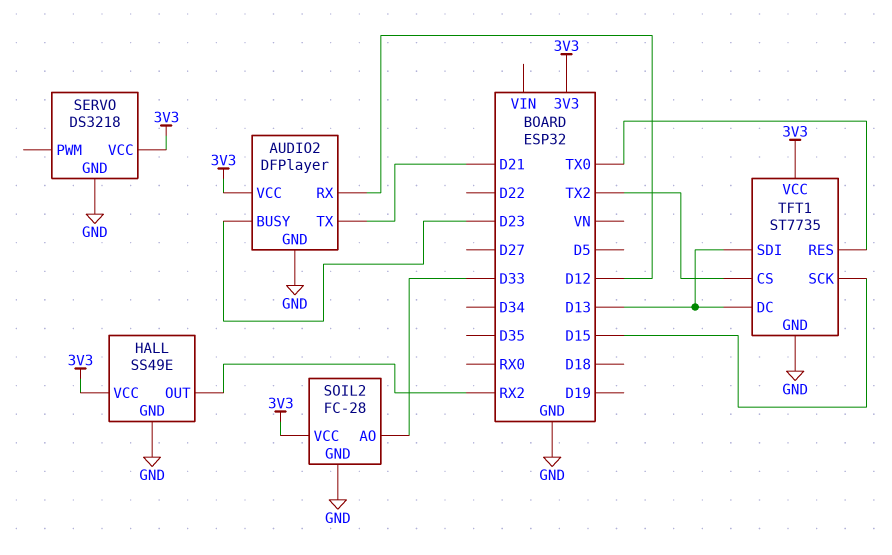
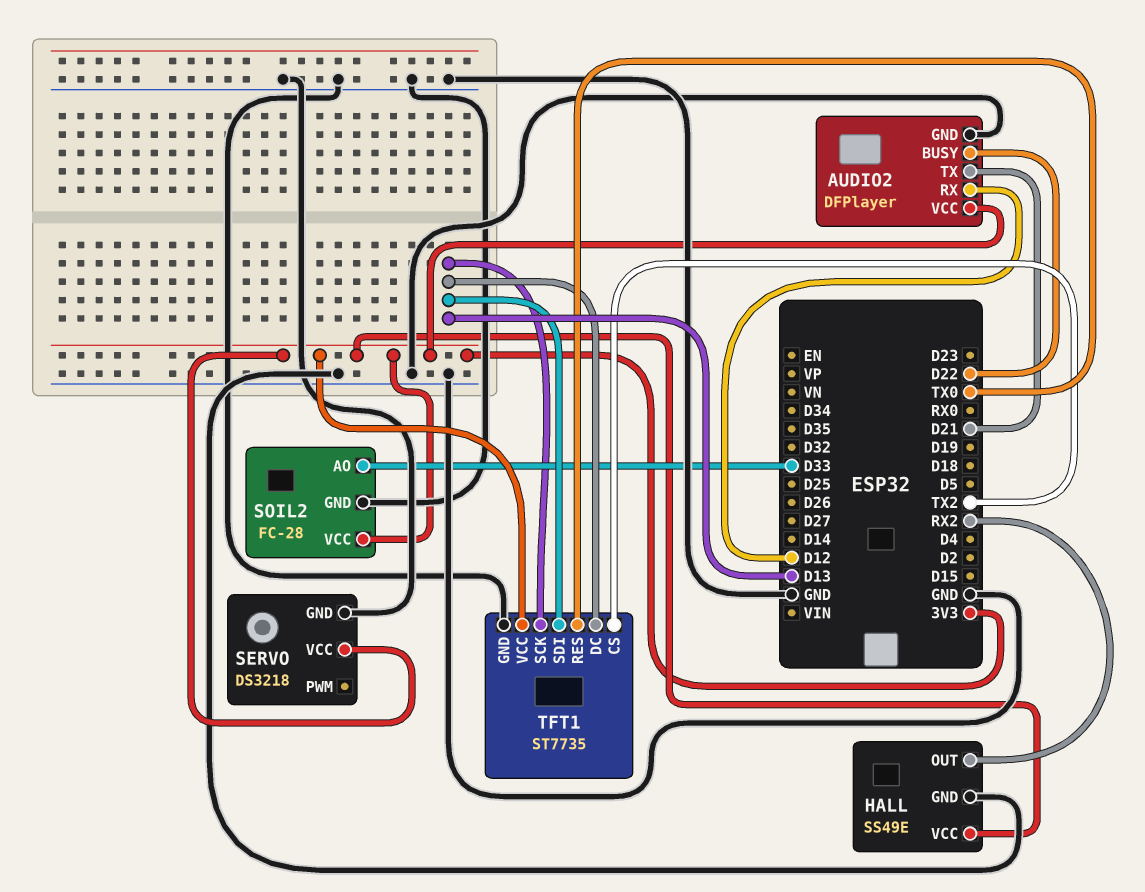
AUDIO2 pin BUSY: D23 -> D22
TFT1 pin SCK: D15 -> D13

